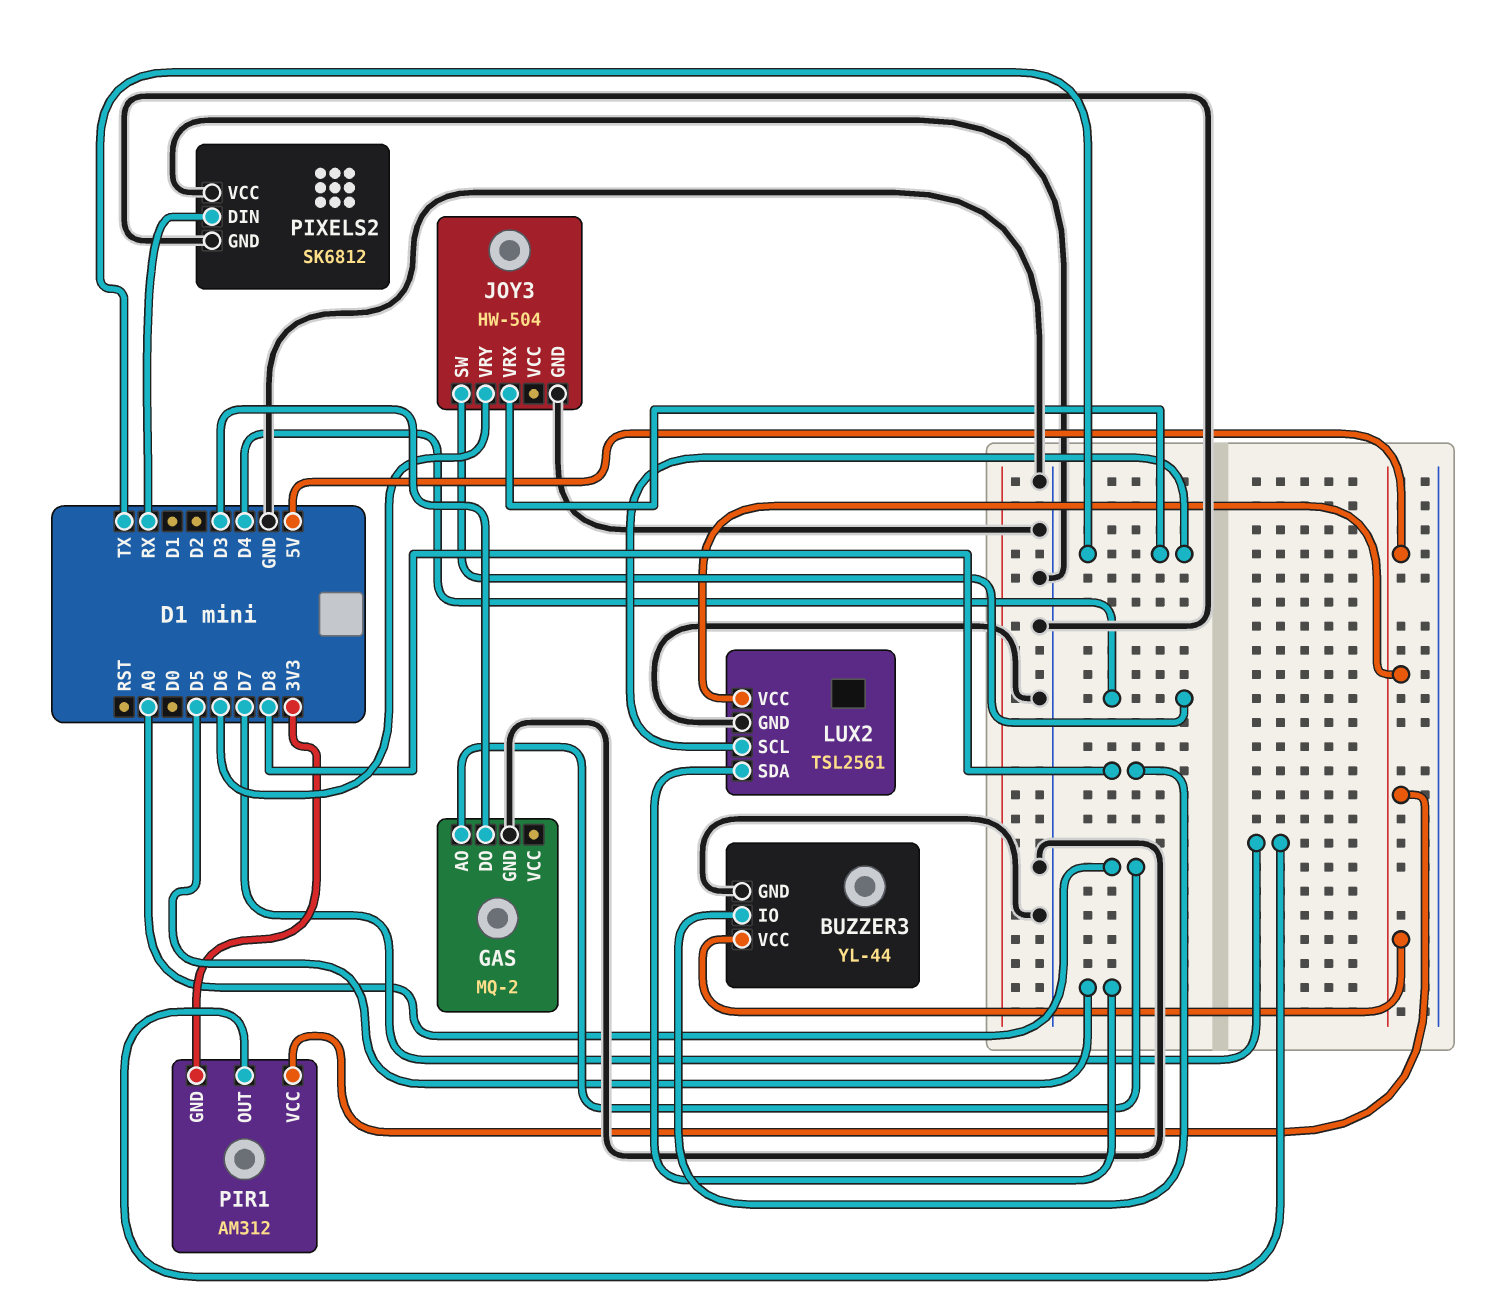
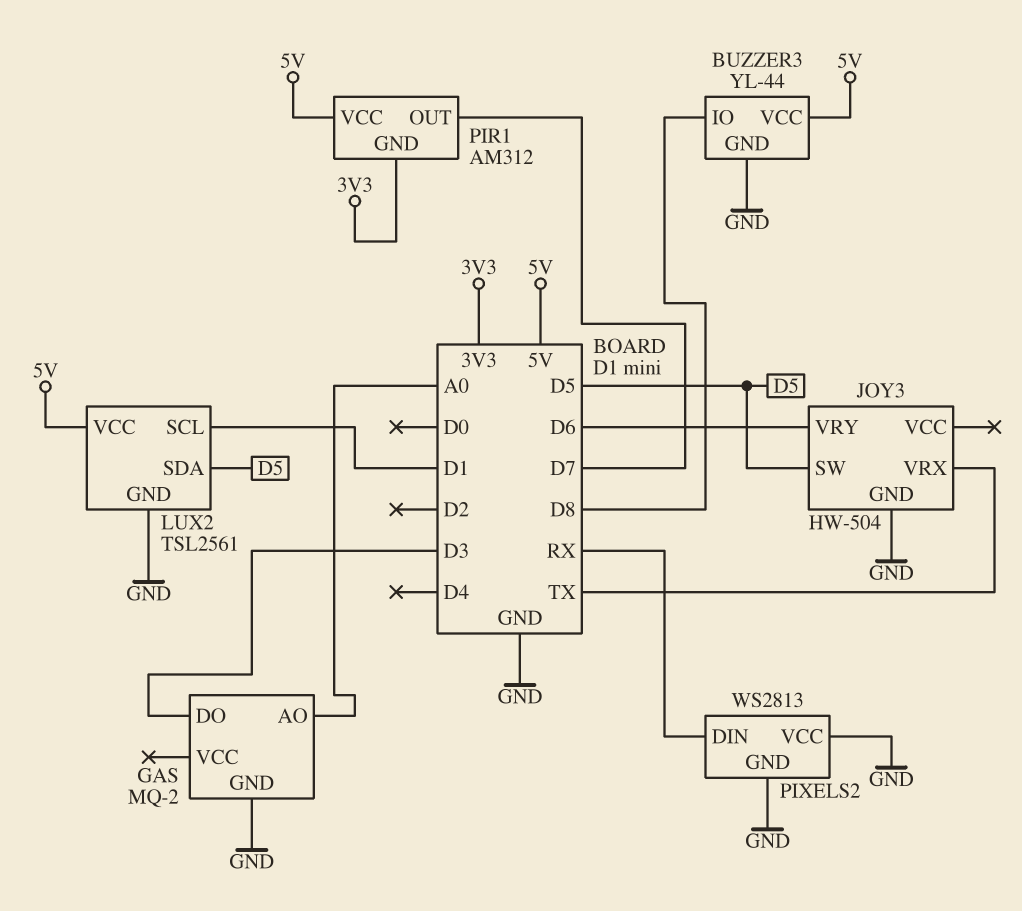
JOY3 pin SW: D4 -> D5
LUX2 pin SCL: TX -> D1
PIXELS2: SK6812 -> WS2813

